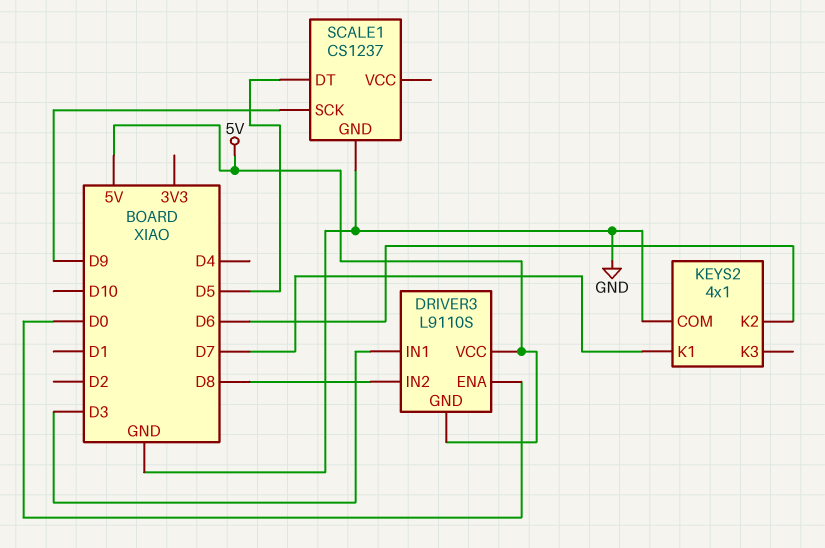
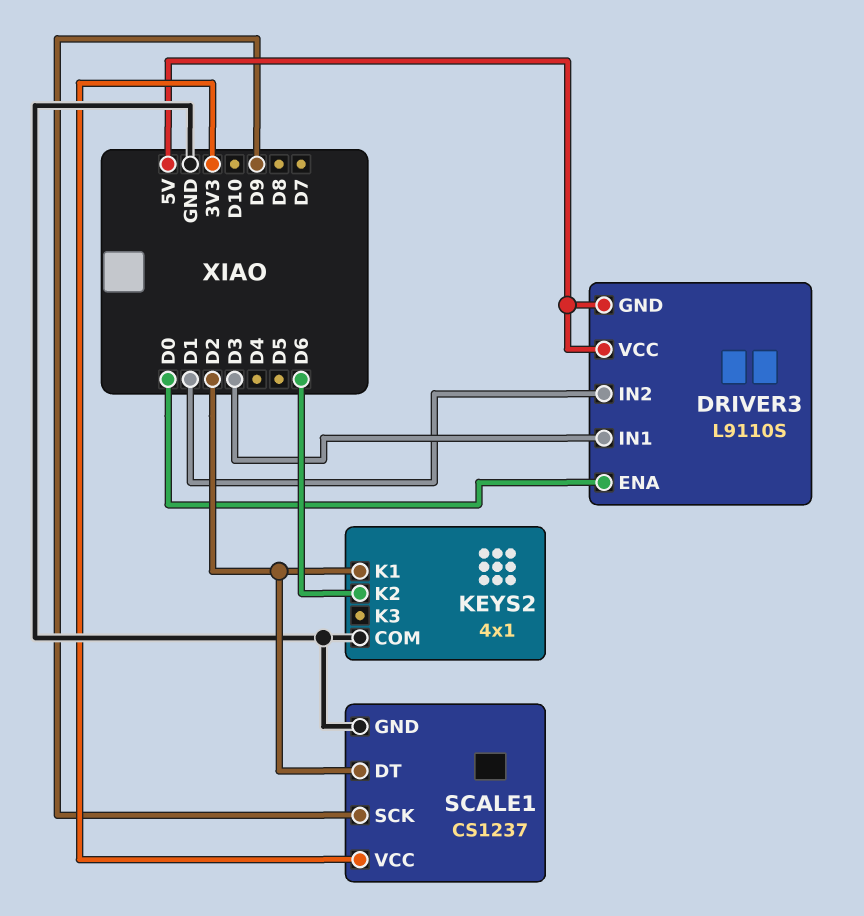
DRIVER3 pin IN2: D8 -> D1
KEYS2 pin K1: D7 -> D2
SCALE1 pin DT: D5 -> D2
SCALE1 pin VCC: none -> 3V3

